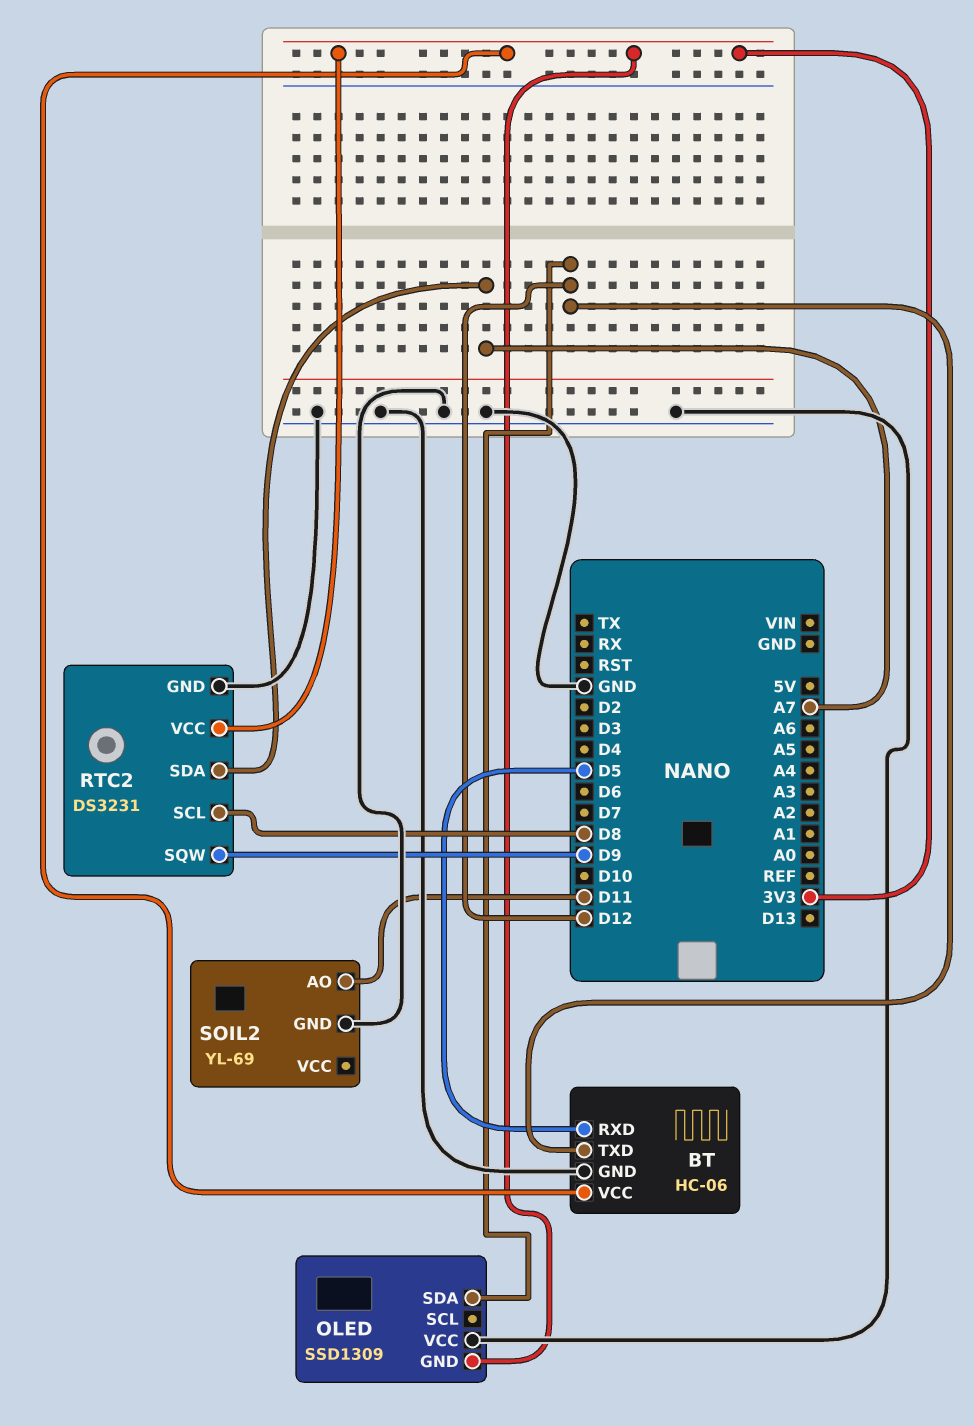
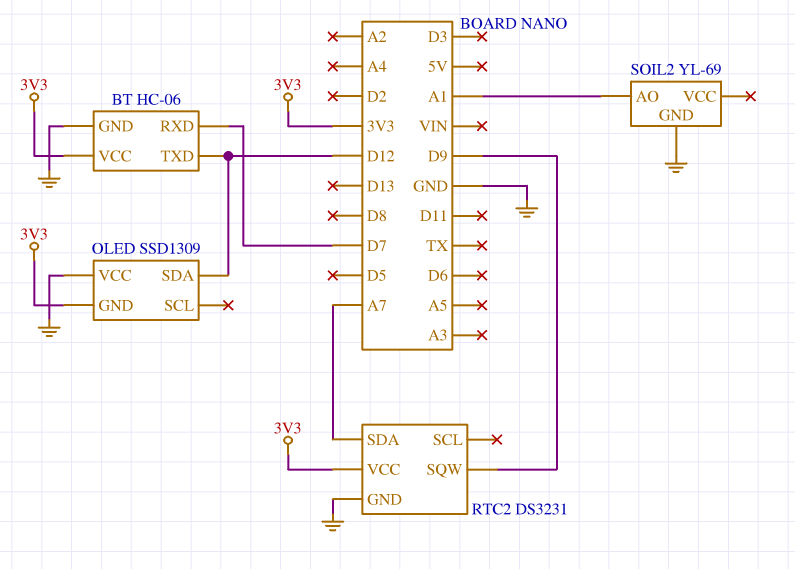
BT pin RXD: D5 -> D7
RTC2 pin SCL: D8 -> none
SOIL2 pin AO: D11 -> A1

